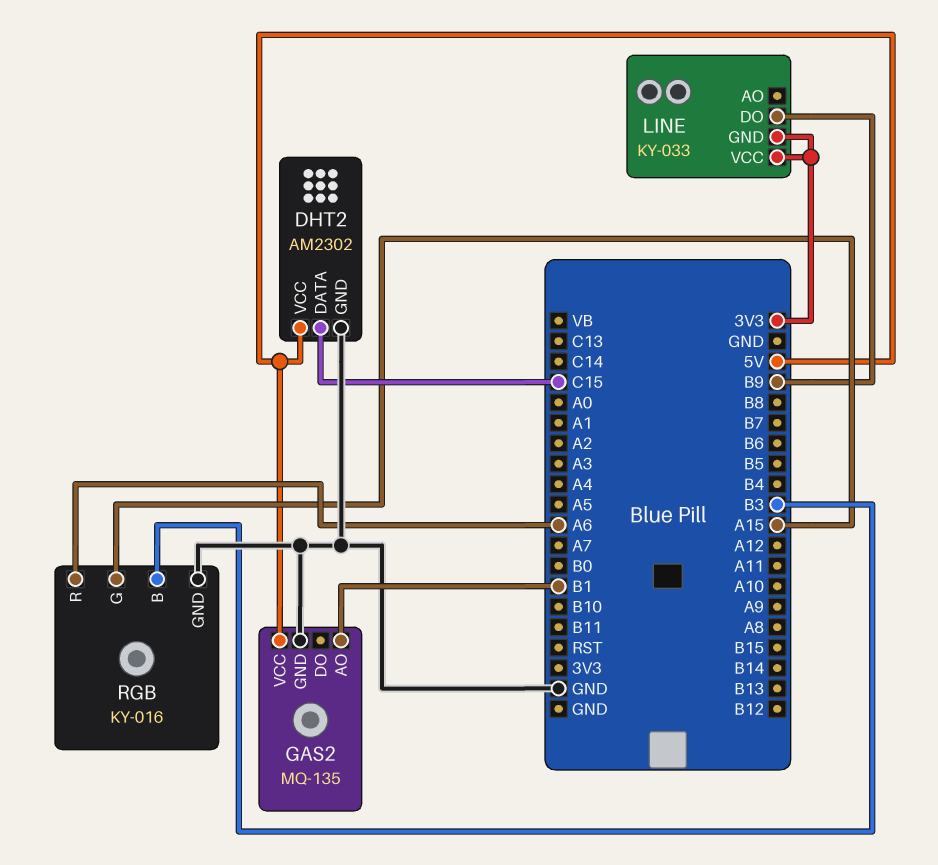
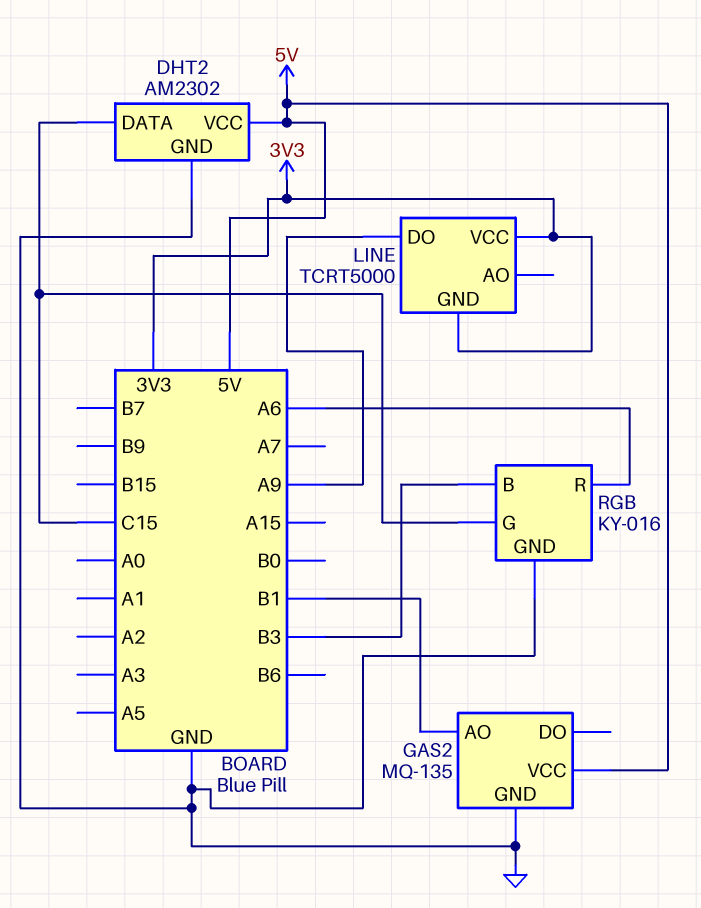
LINE: KY-033 -> TCRT5000
LINE pin DO: B9 -> A9
RGB pin G: A15 -> C15

